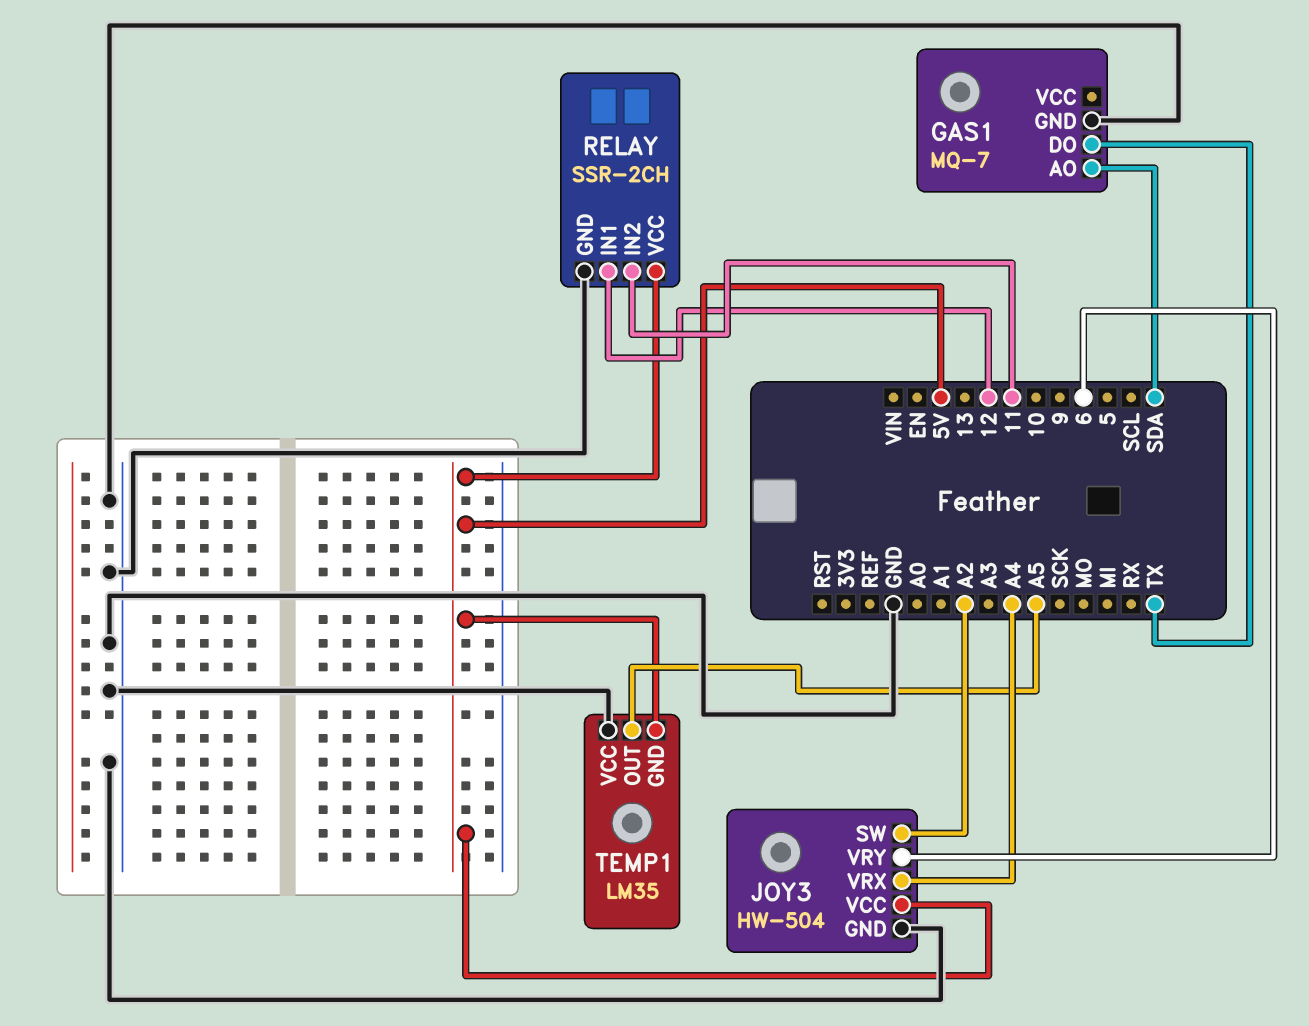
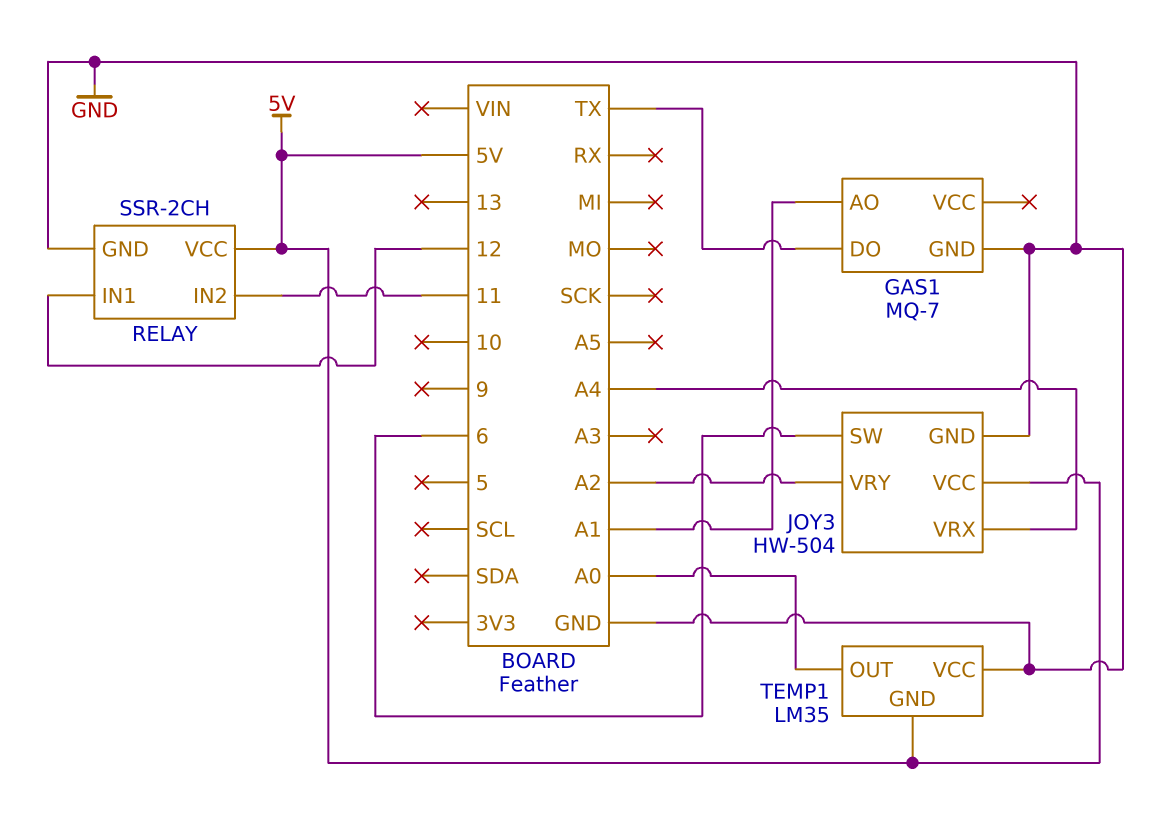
GAS1 pin AO: SDA -> A1
JOY3 pin SW: A2 -> 6
JOY3 pin VRY: 6 -> A2
TEMP1 pin OUT: A5 -> A0

